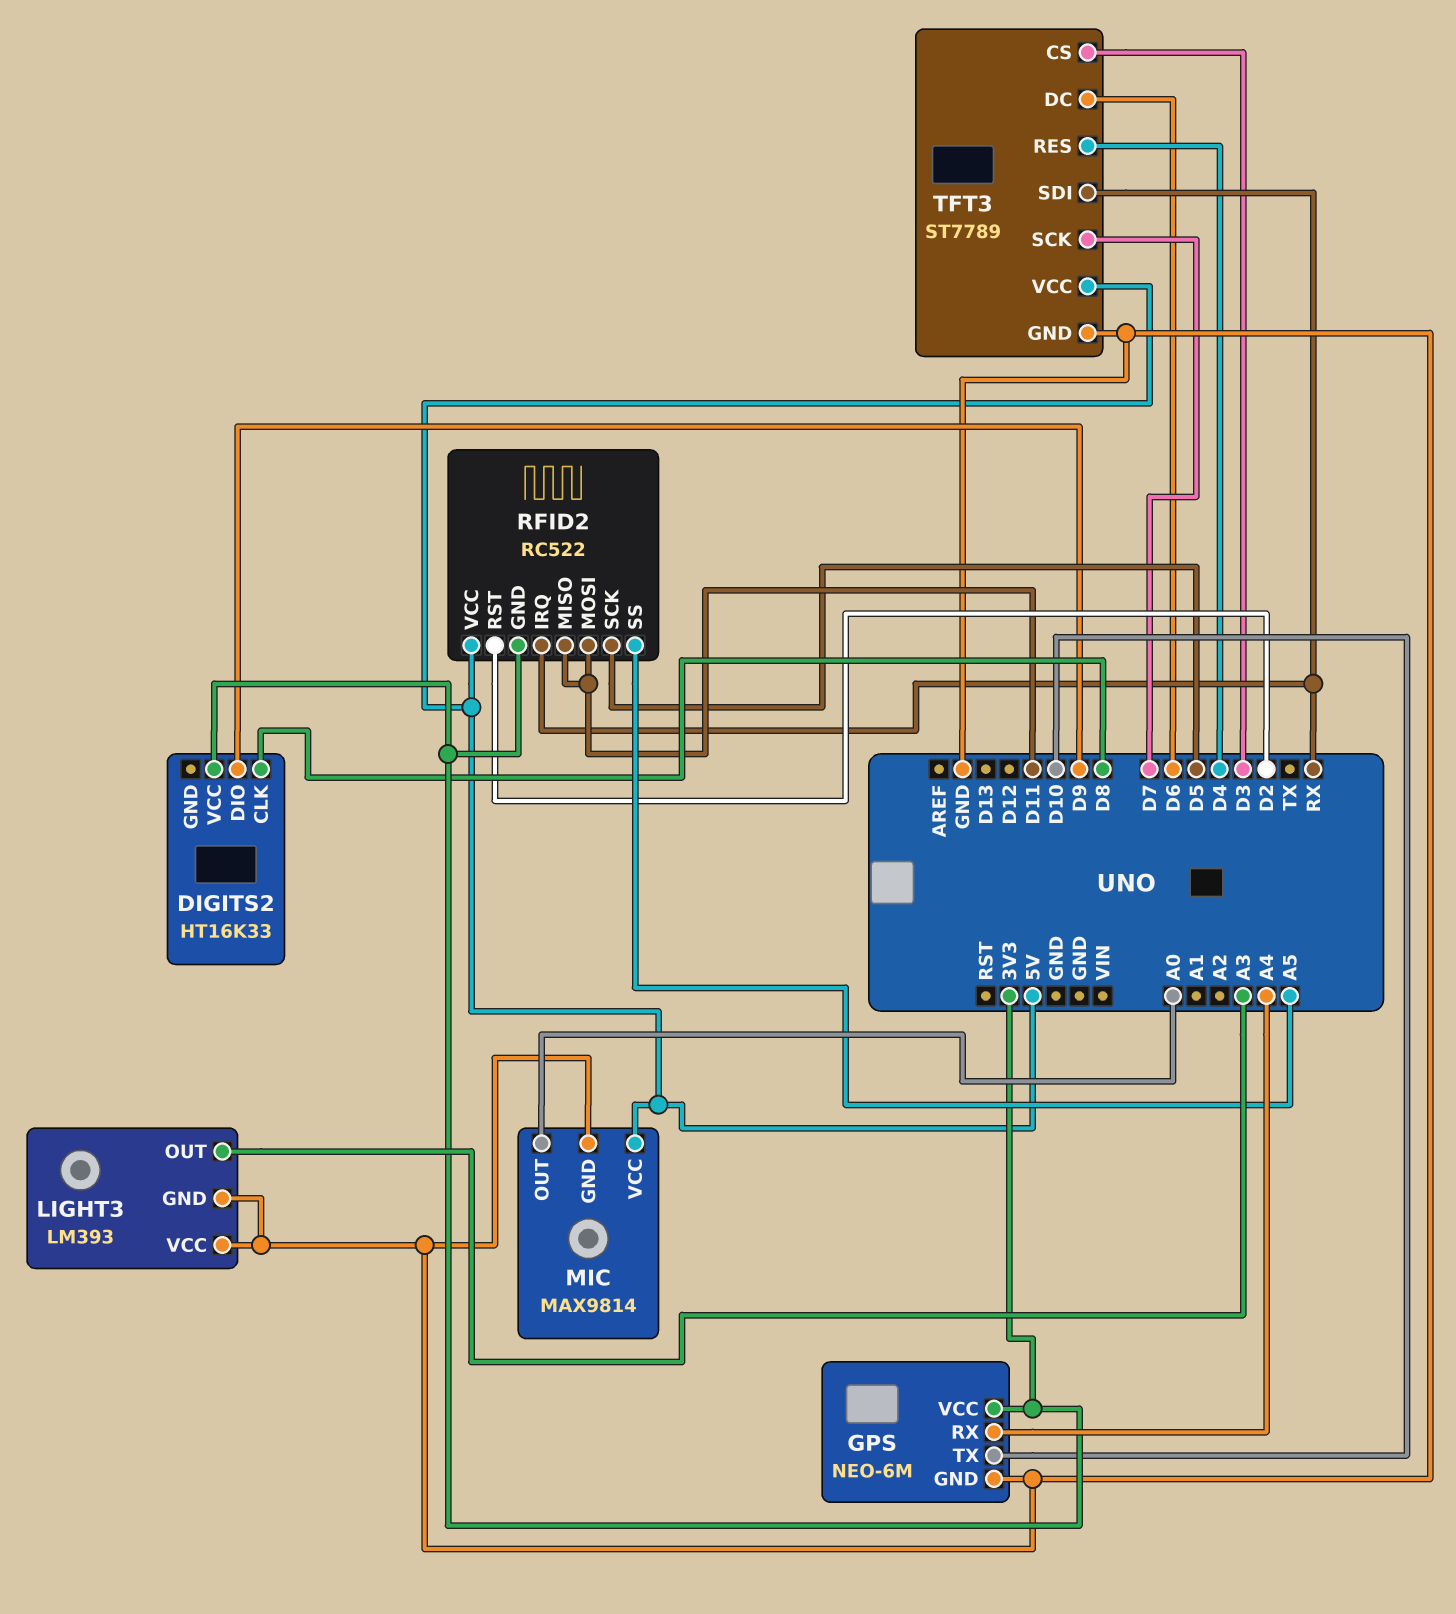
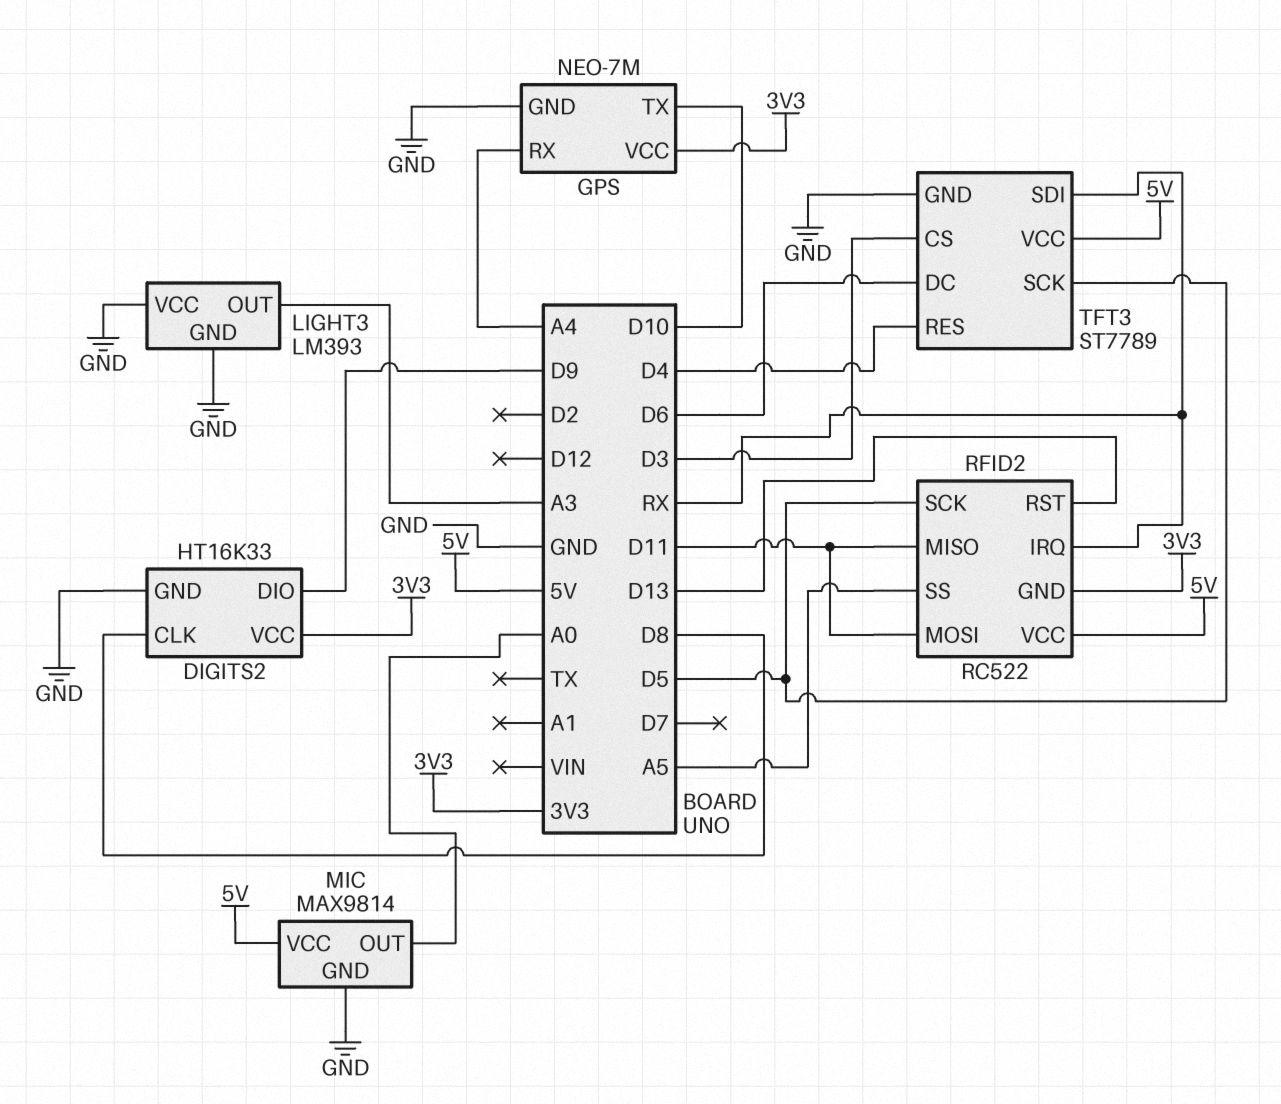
DIGITS2 pin GND: none -> GND
GPS: NEO-6M -> NEO-7M
RFID2 pin RST: D2 -> D13
TFT3 pin SCK: D7 -> D5

